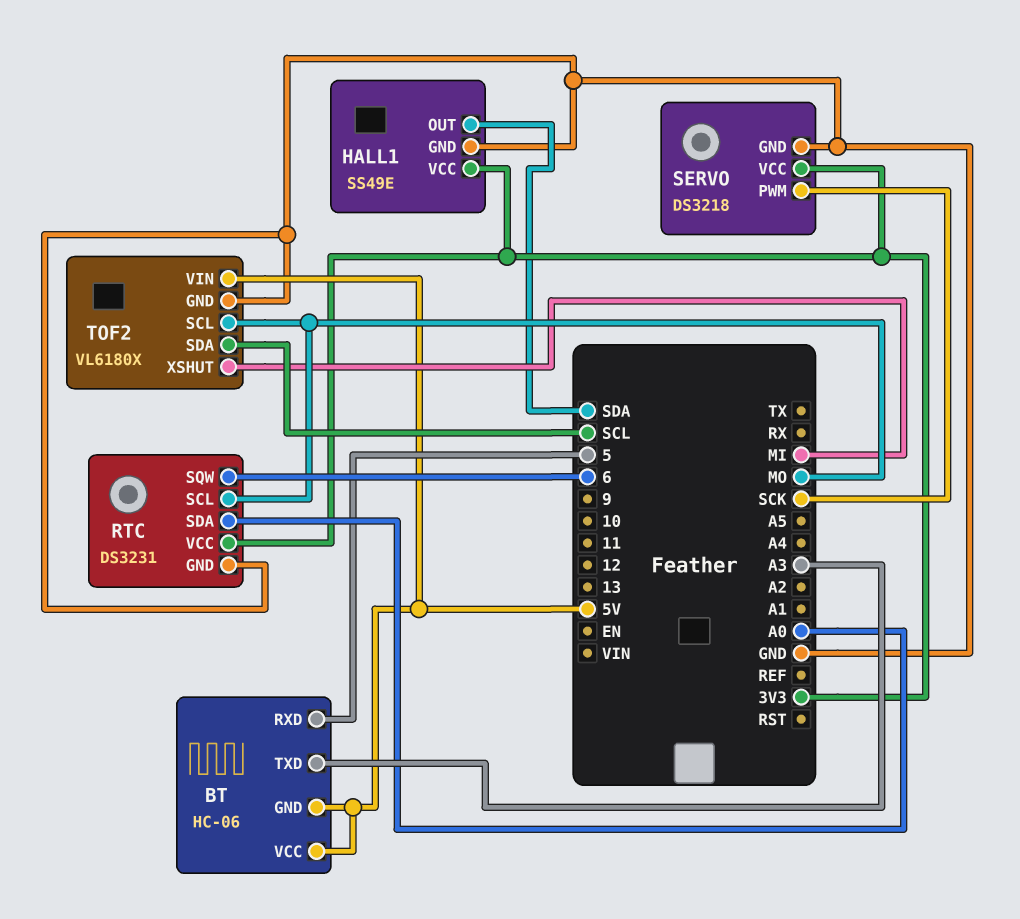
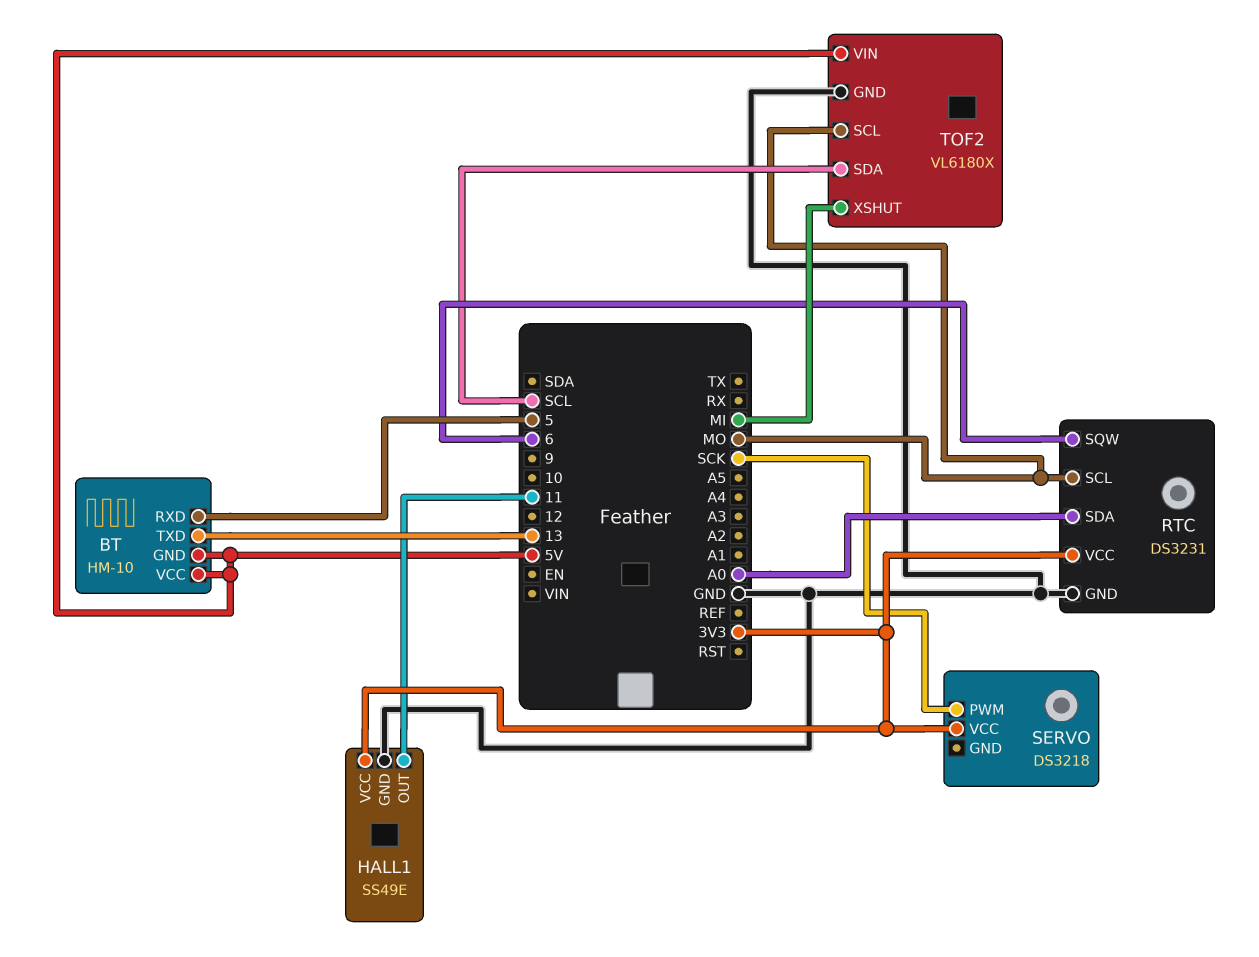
BT: HC-06 -> HM-10
BT pin TXD: A3 -> 13
HALL1 pin OUT: SDA -> 11
SERVO pin GND: GND -> none

